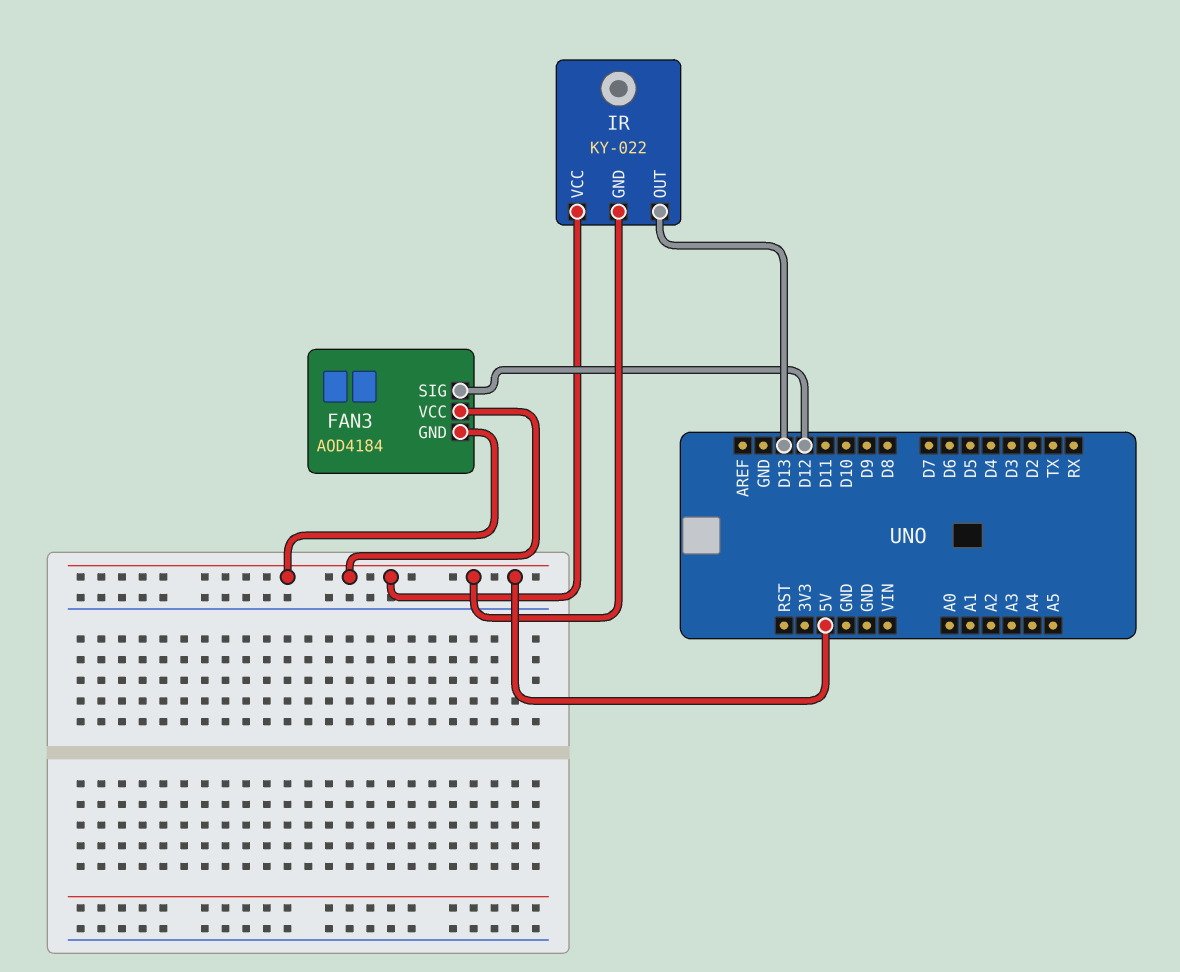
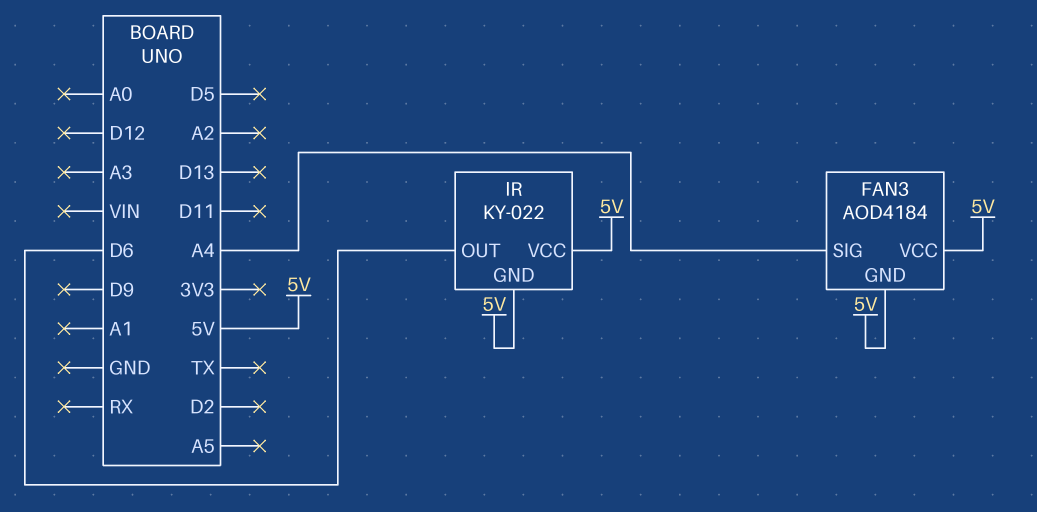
FAN3 pin SIG: D12 -> A4
IR pin OUT: D13 -> D6

